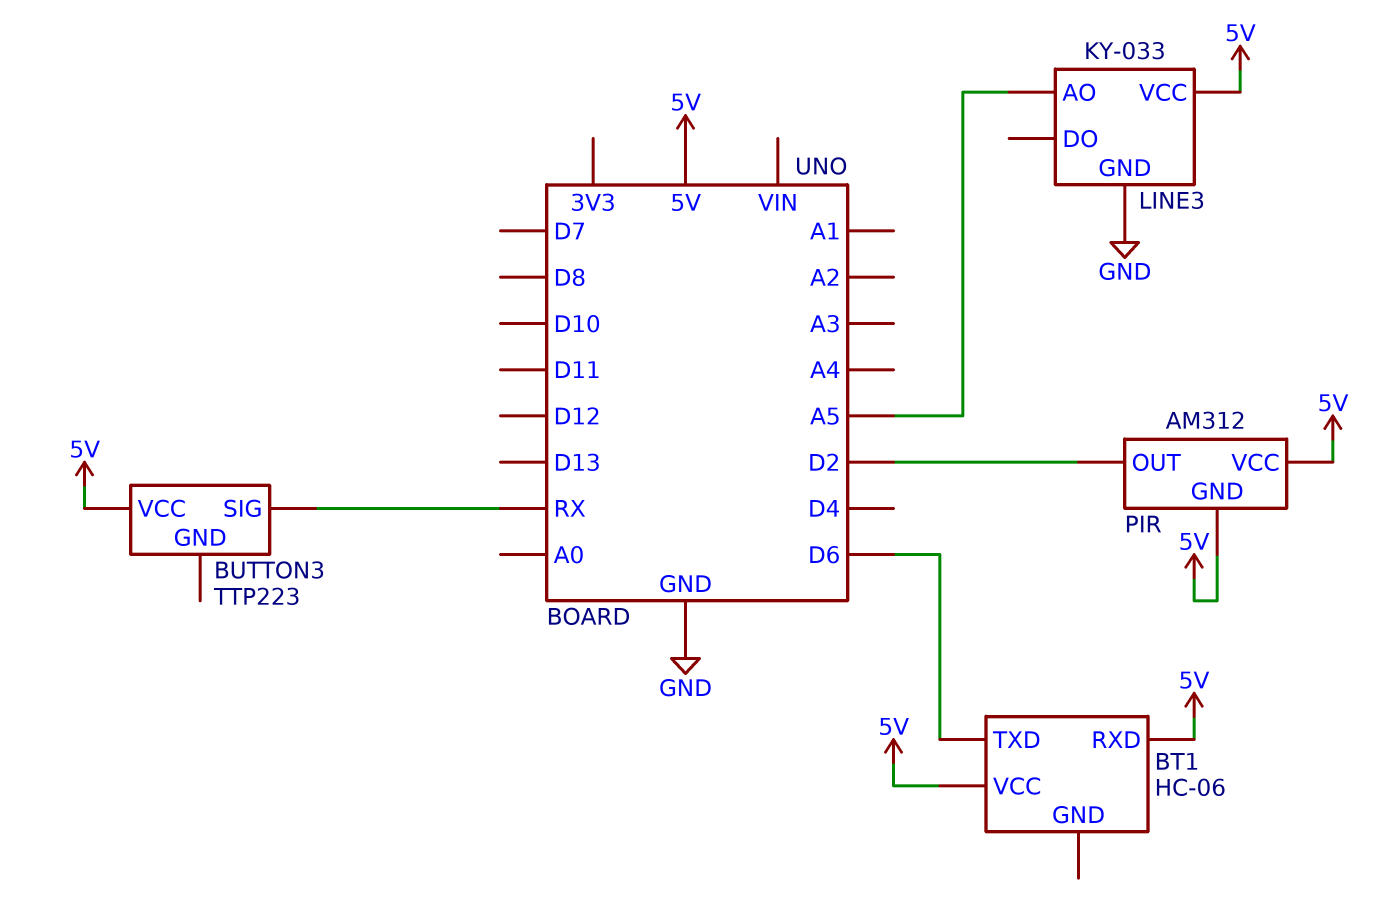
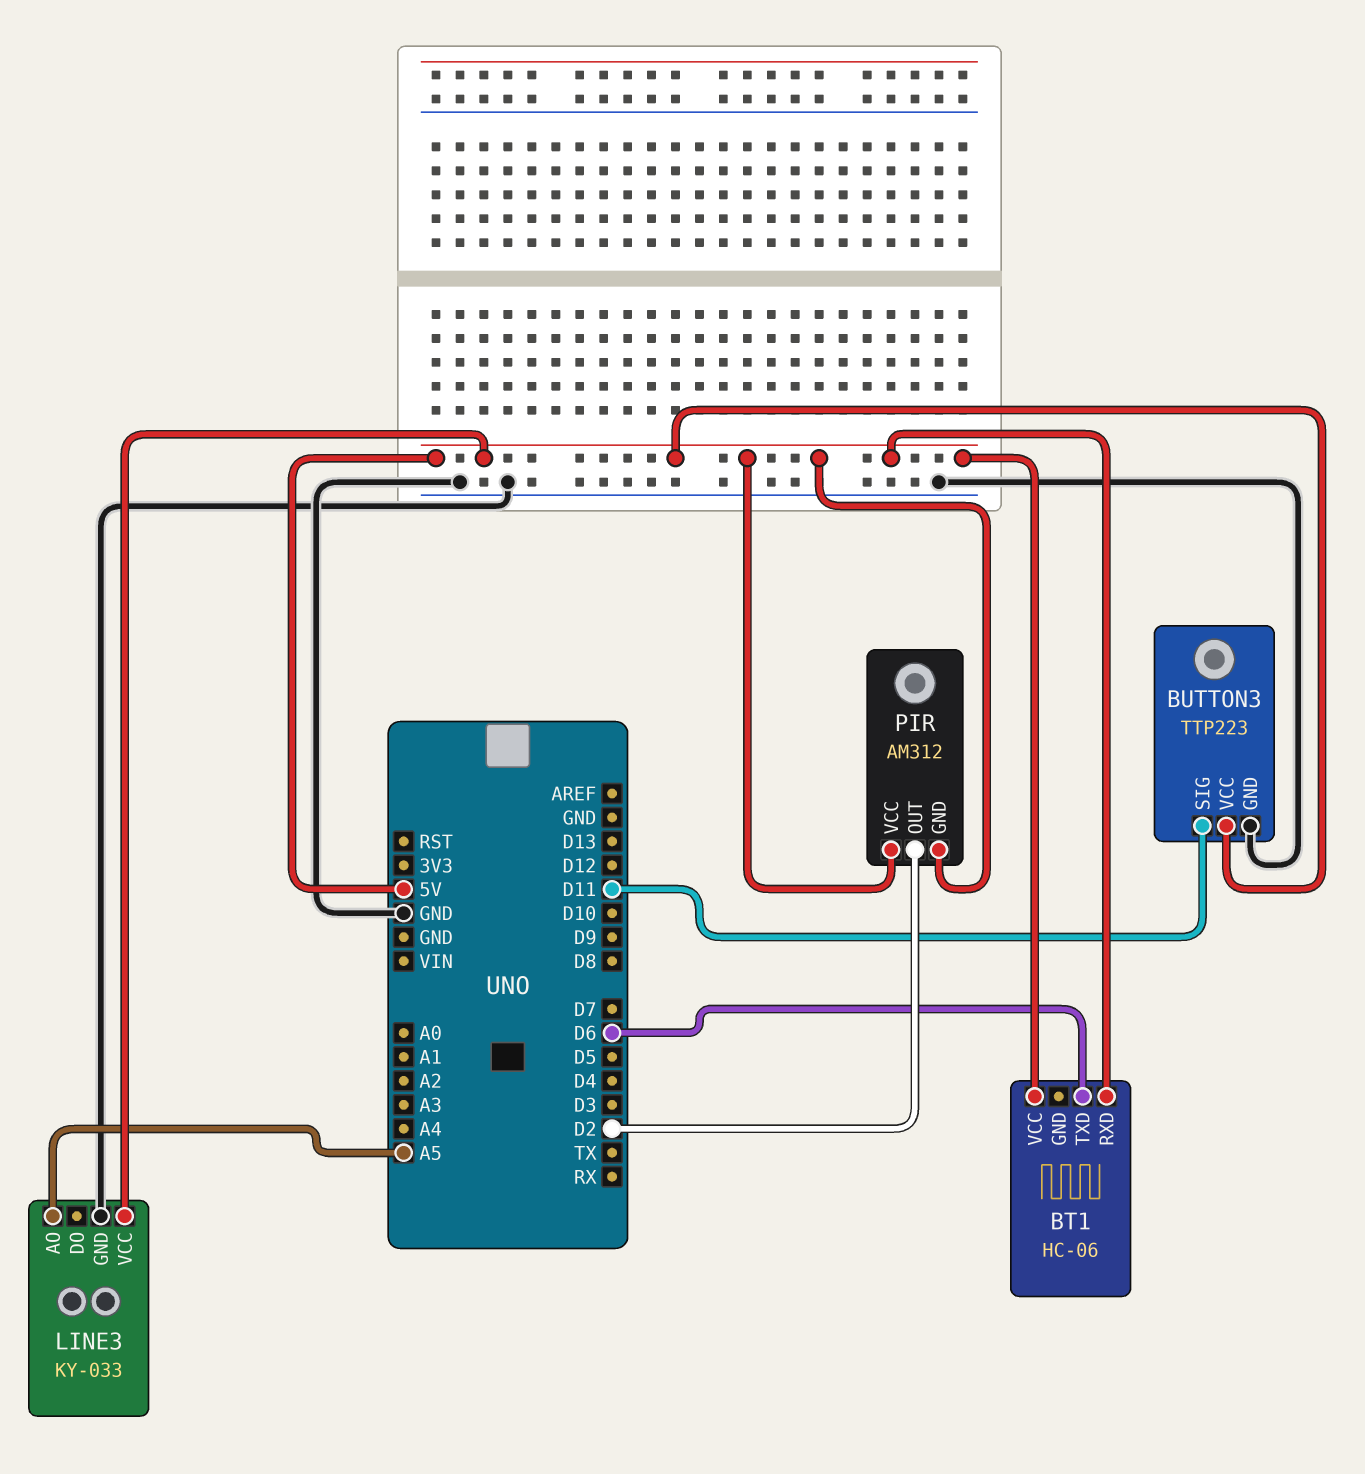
BUTTON3 pin GND: none -> GND
BUTTON3 pin SIG: RX -> D11

